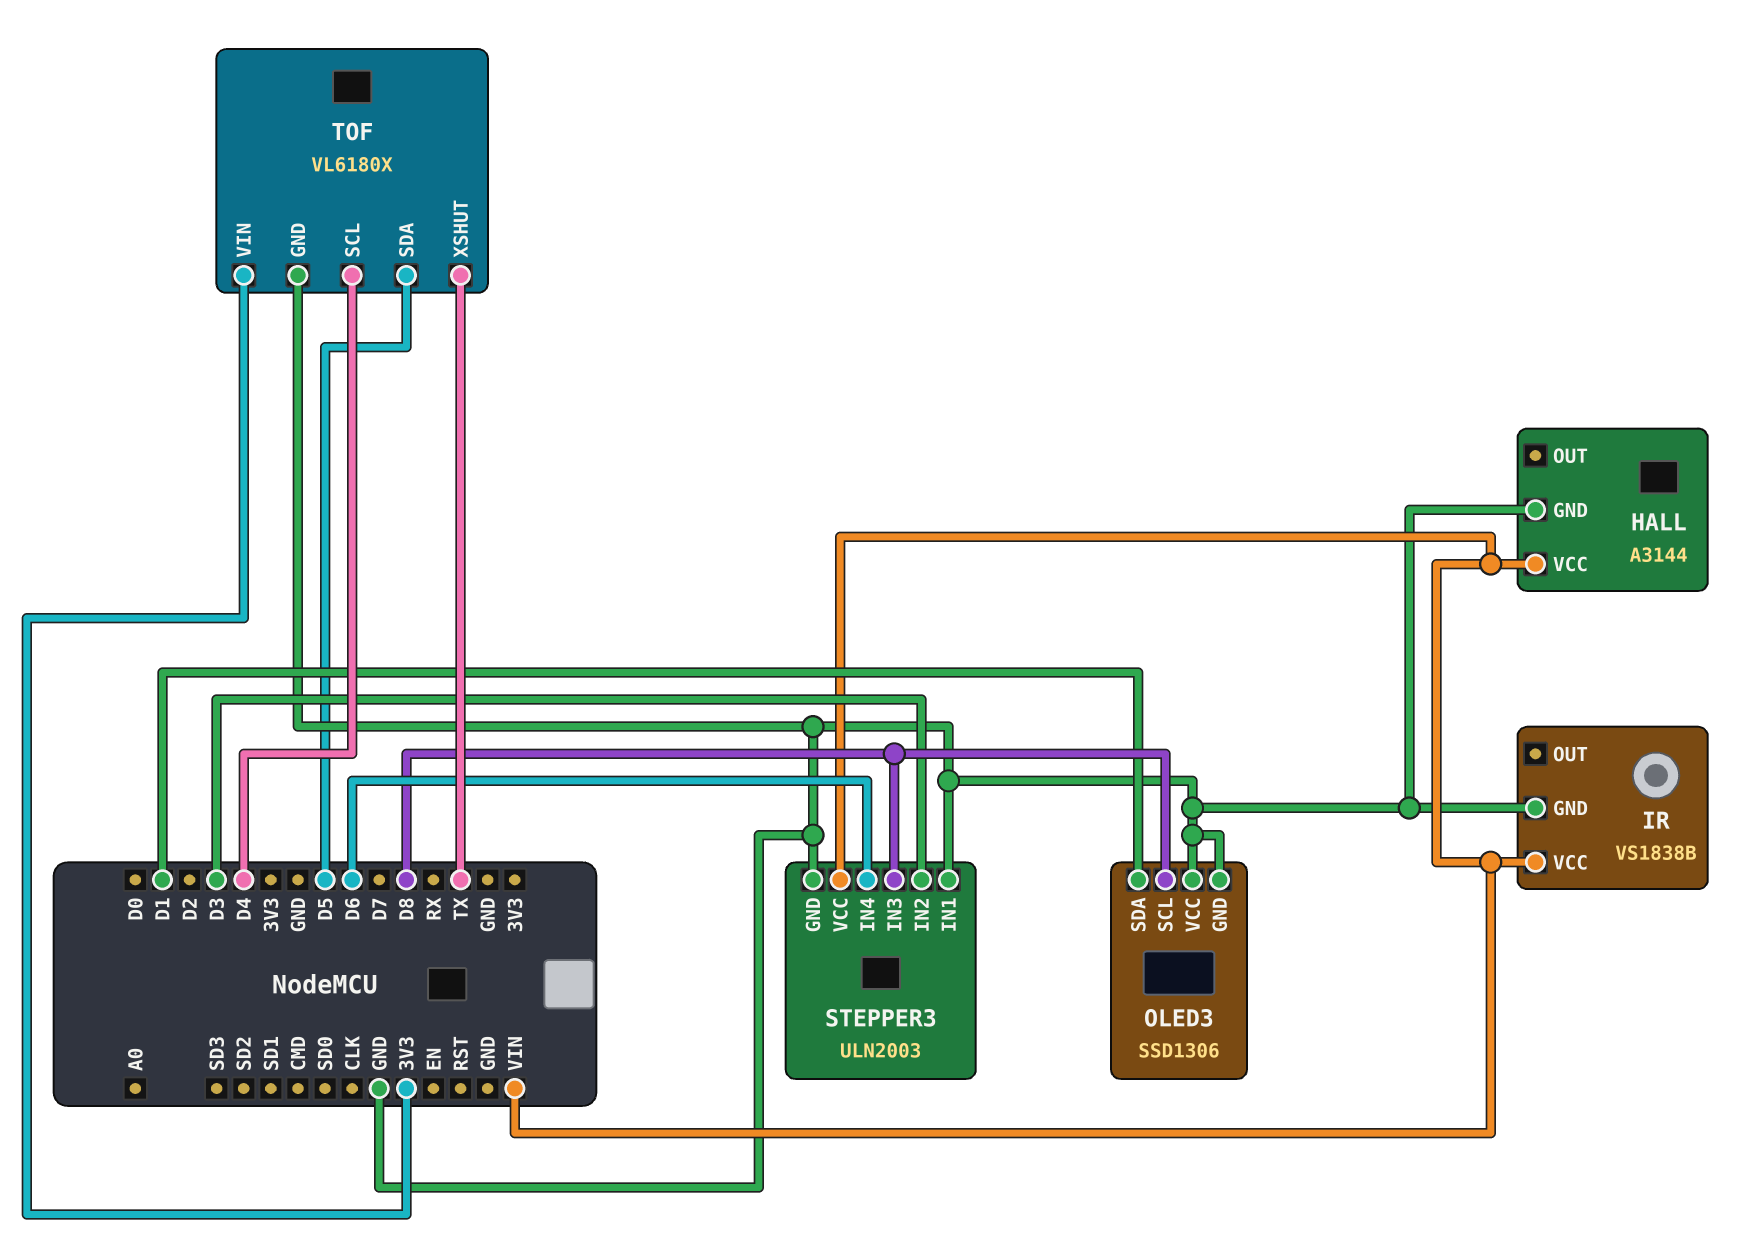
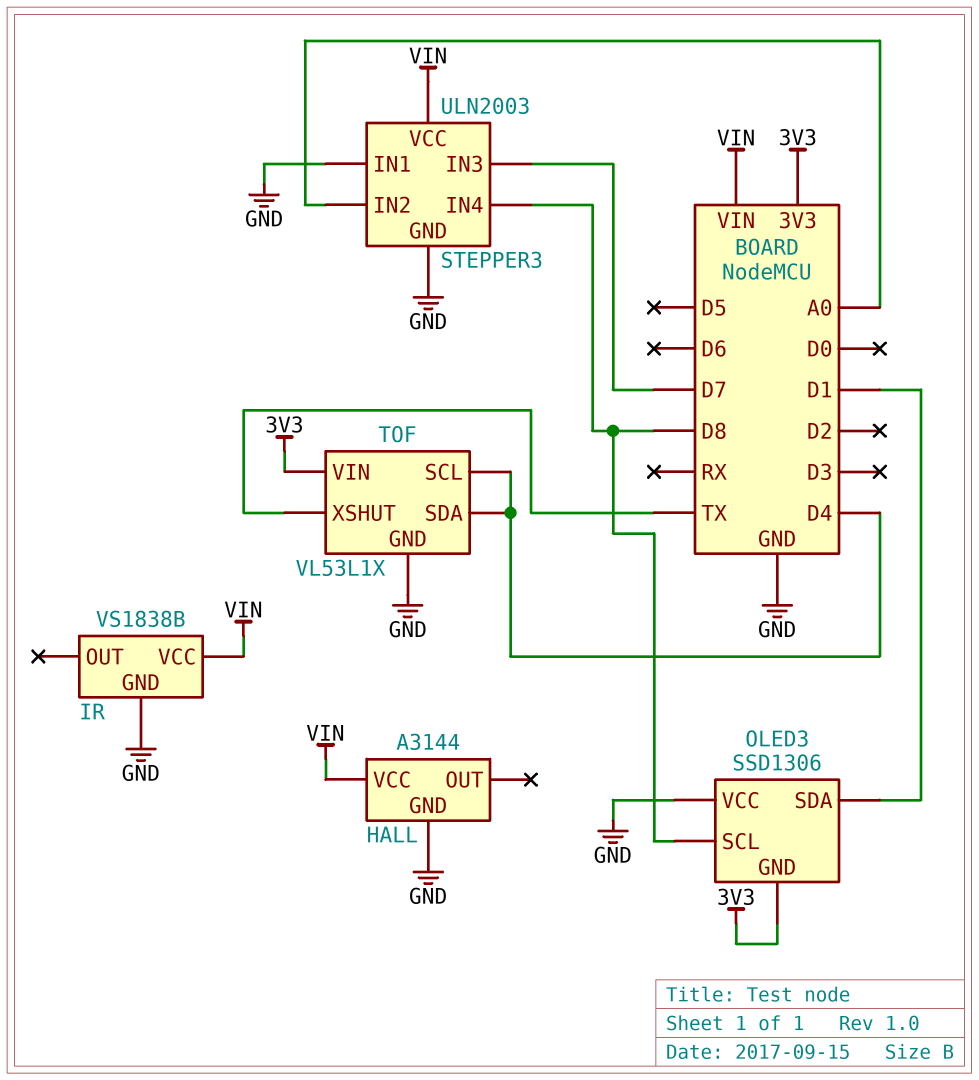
OLED3 pin GND: GND -> 3V3
STEPPER3 pin IN2: D3 -> A0
STEPPER3 pin IN3: D8 -> D7
STEPPER3 pin IN4: D6 -> D8
TOF: VL6180X -> VL53L1X
TOF pin SDA: D5 -> D4

